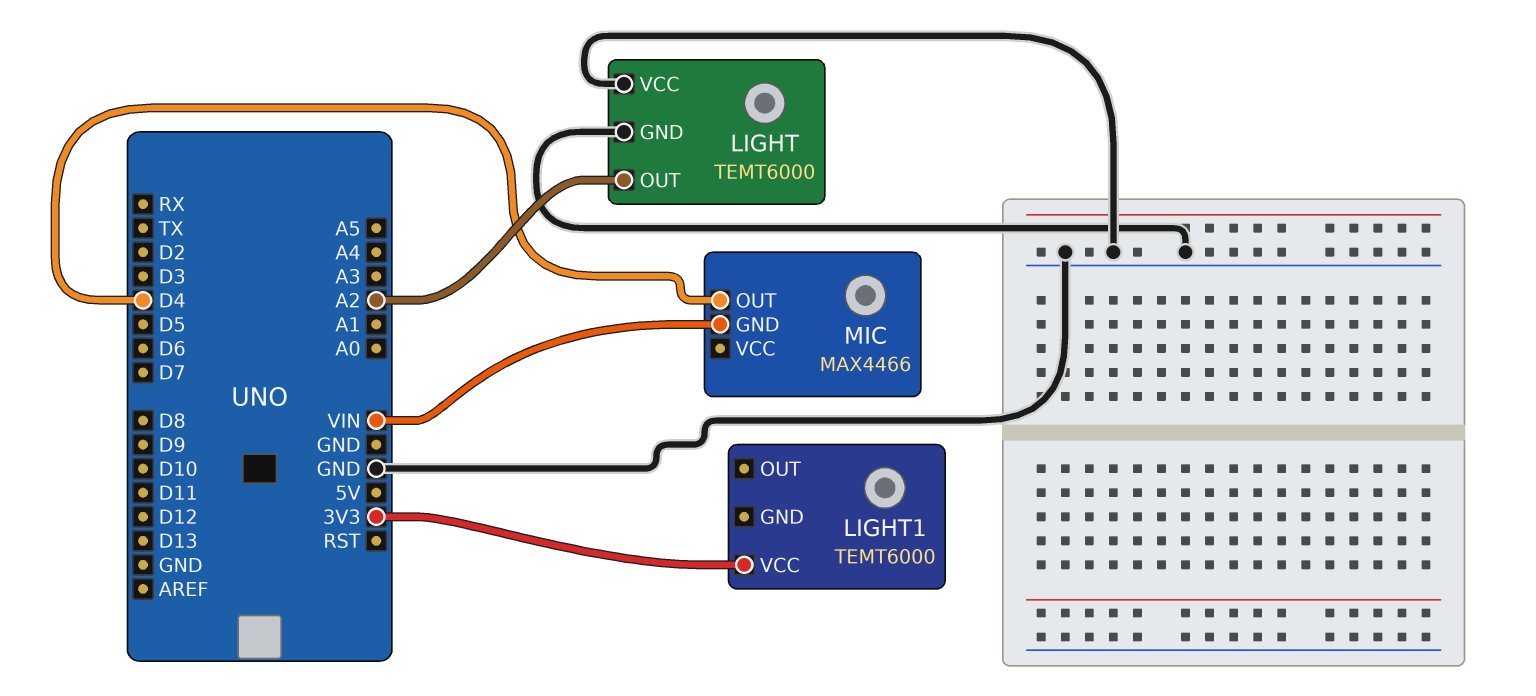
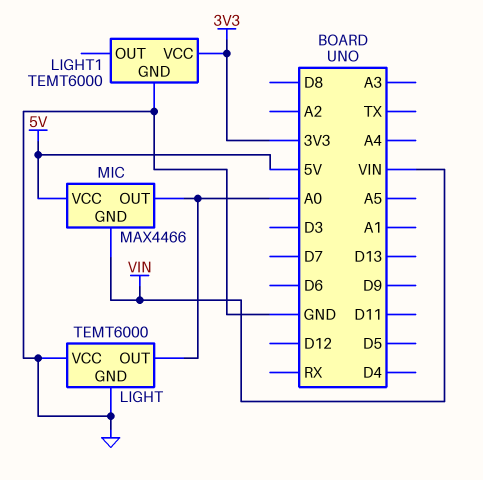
LIGHT pin OUT: A2 -> A0
LIGHT1 pin GND: none -> GND
MIC pin OUT: D4 -> A0
MIC pin VCC: none -> 5V

